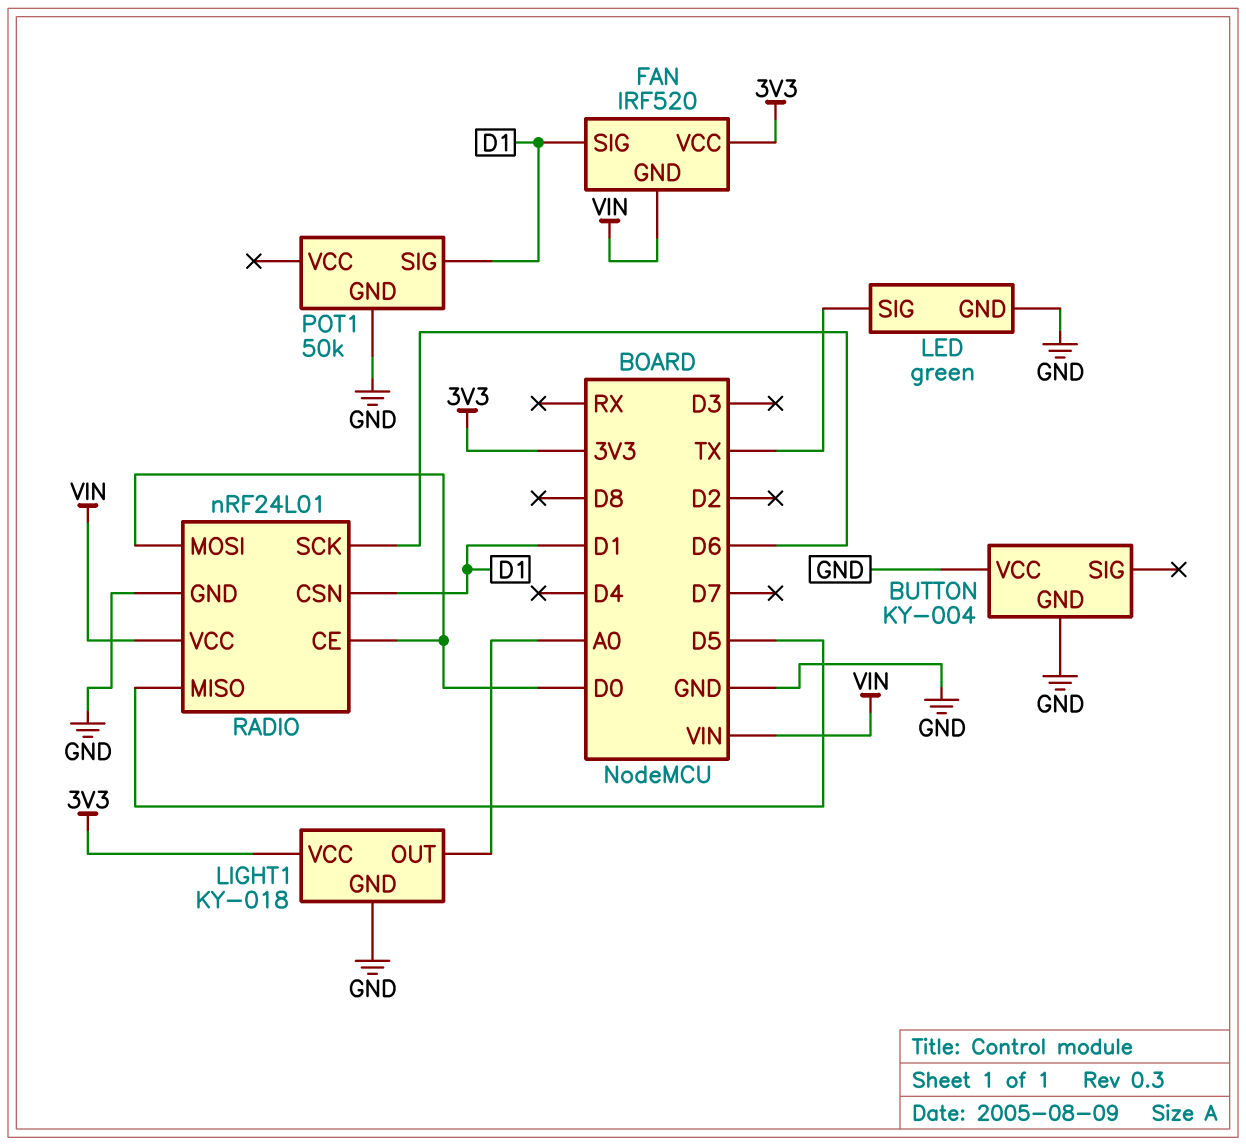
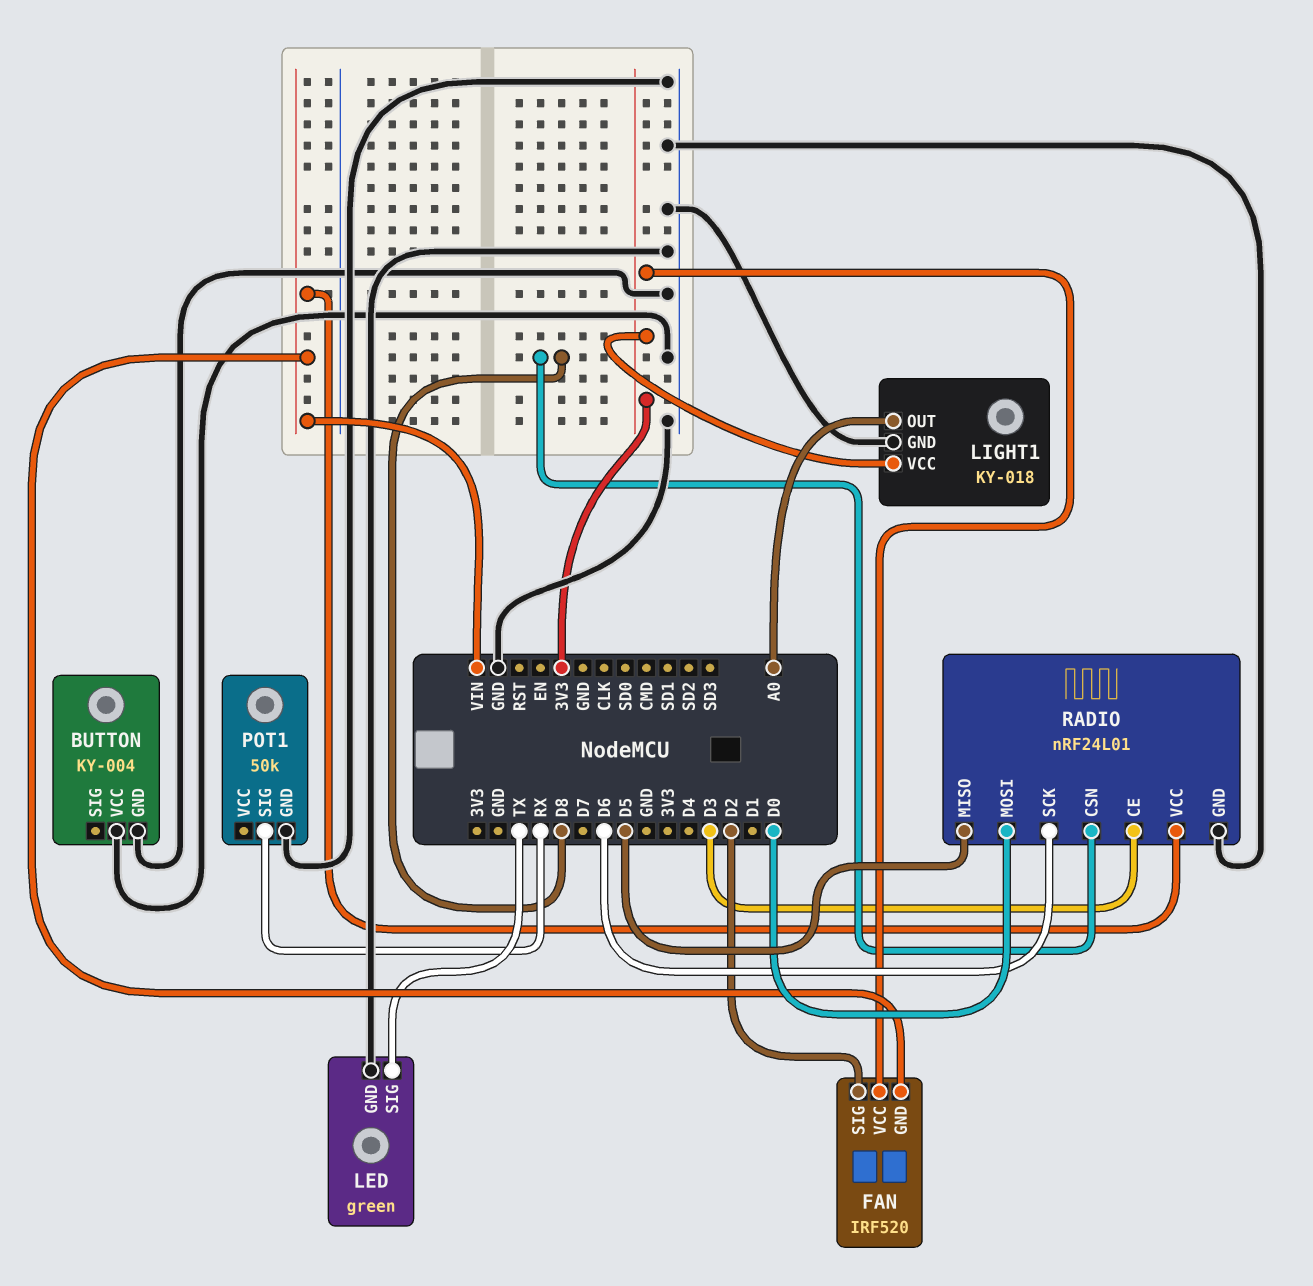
FAN pin SIG: D1 -> D2
POT1 pin SIG: D1 -> RX
RADIO pin CE: D0 -> D3
RADIO pin CSN: D1 -> D8

